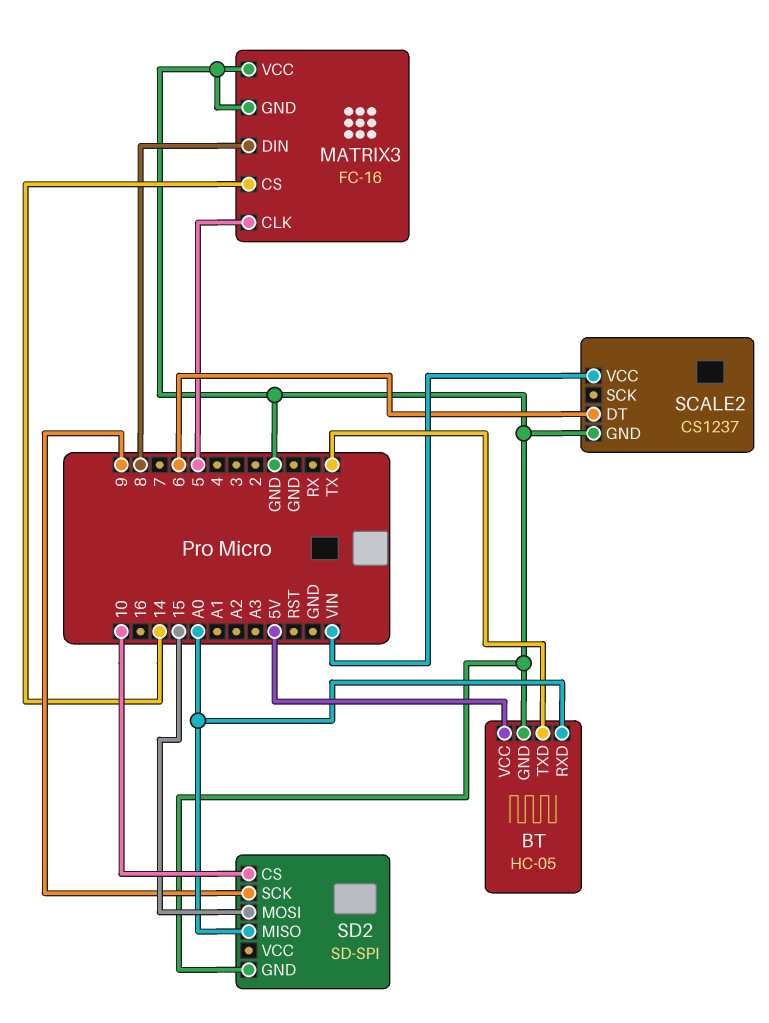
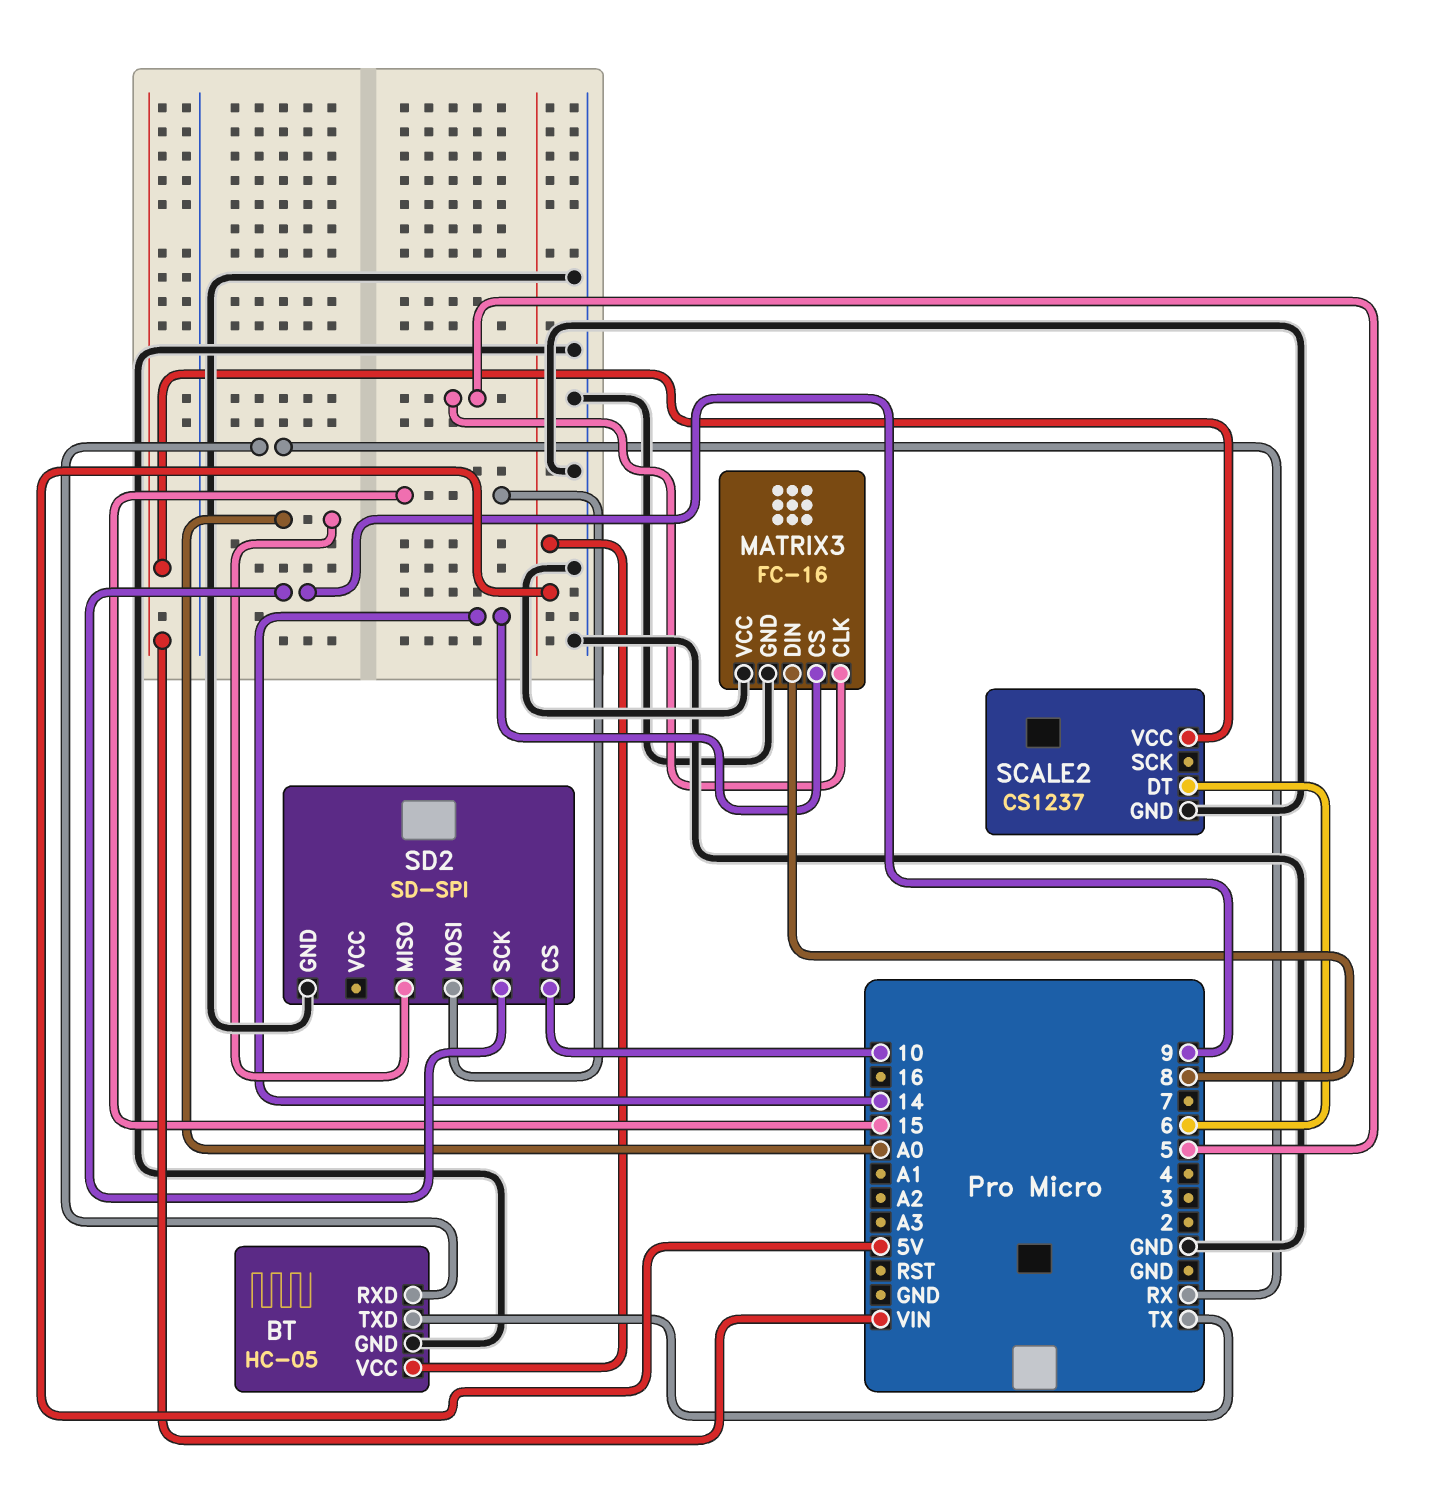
BT pin RXD: A0 -> RX

